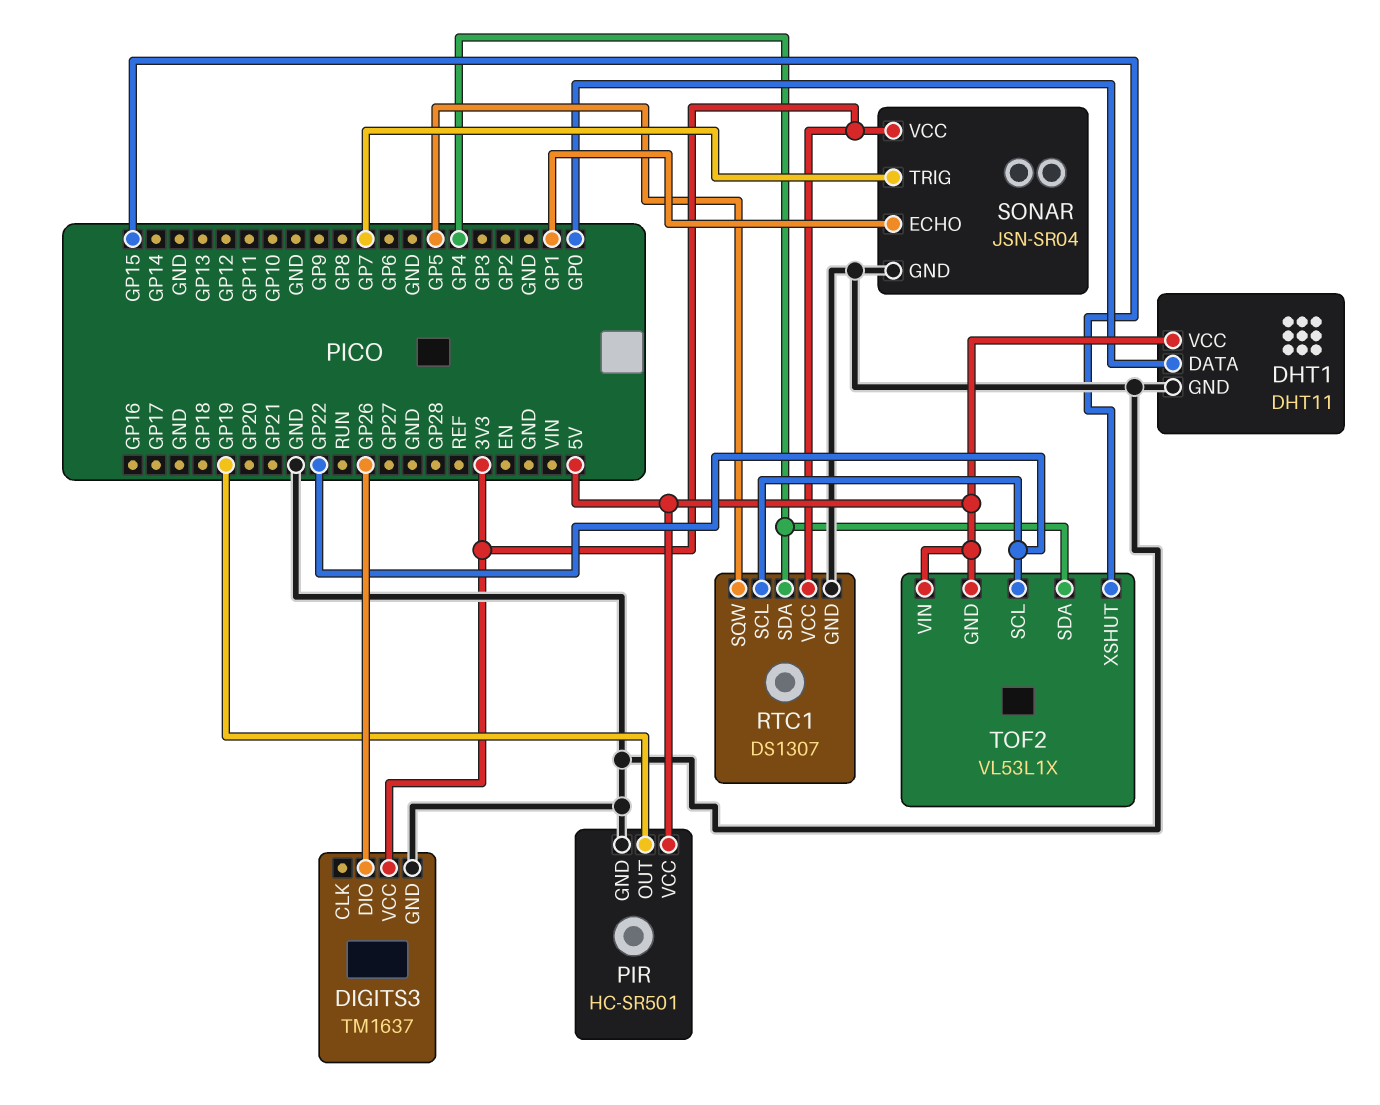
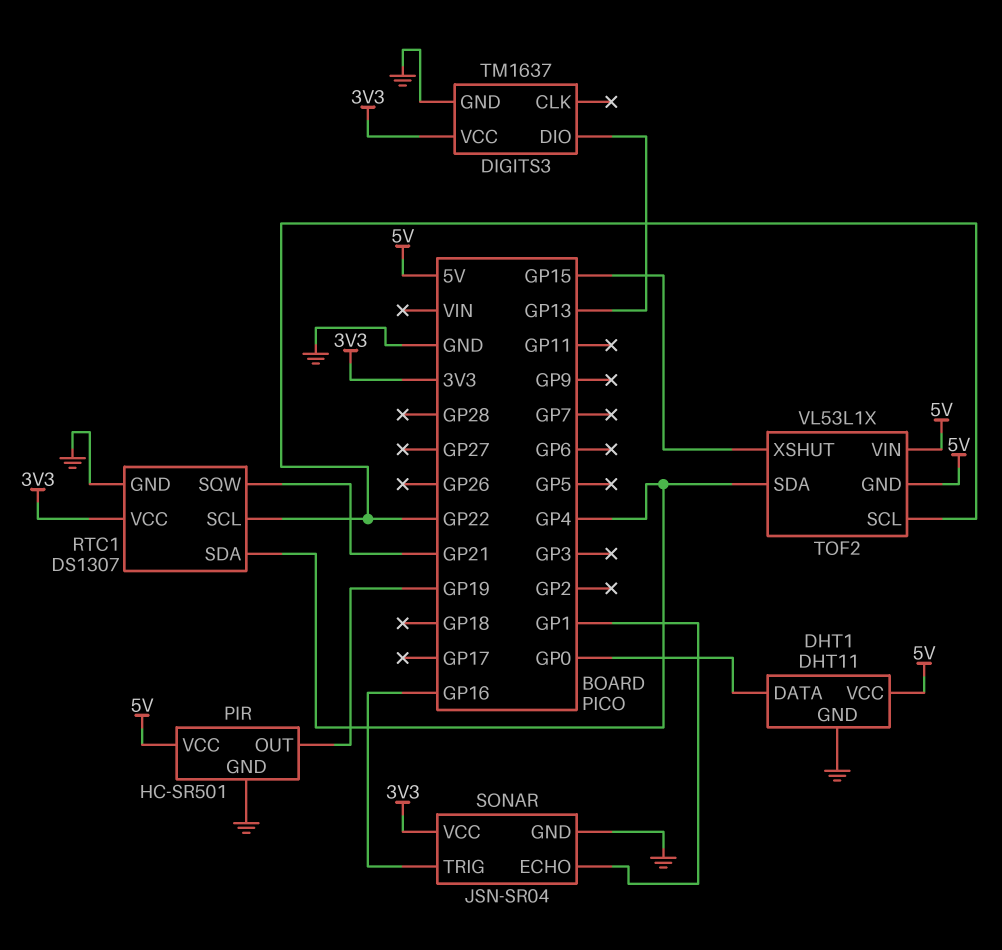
DIGITS3 pin DIO: GP26 -> GP13
RTC1 pin SQW: GP5 -> GP21
SONAR pin TRIG: GP7 -> GP16

